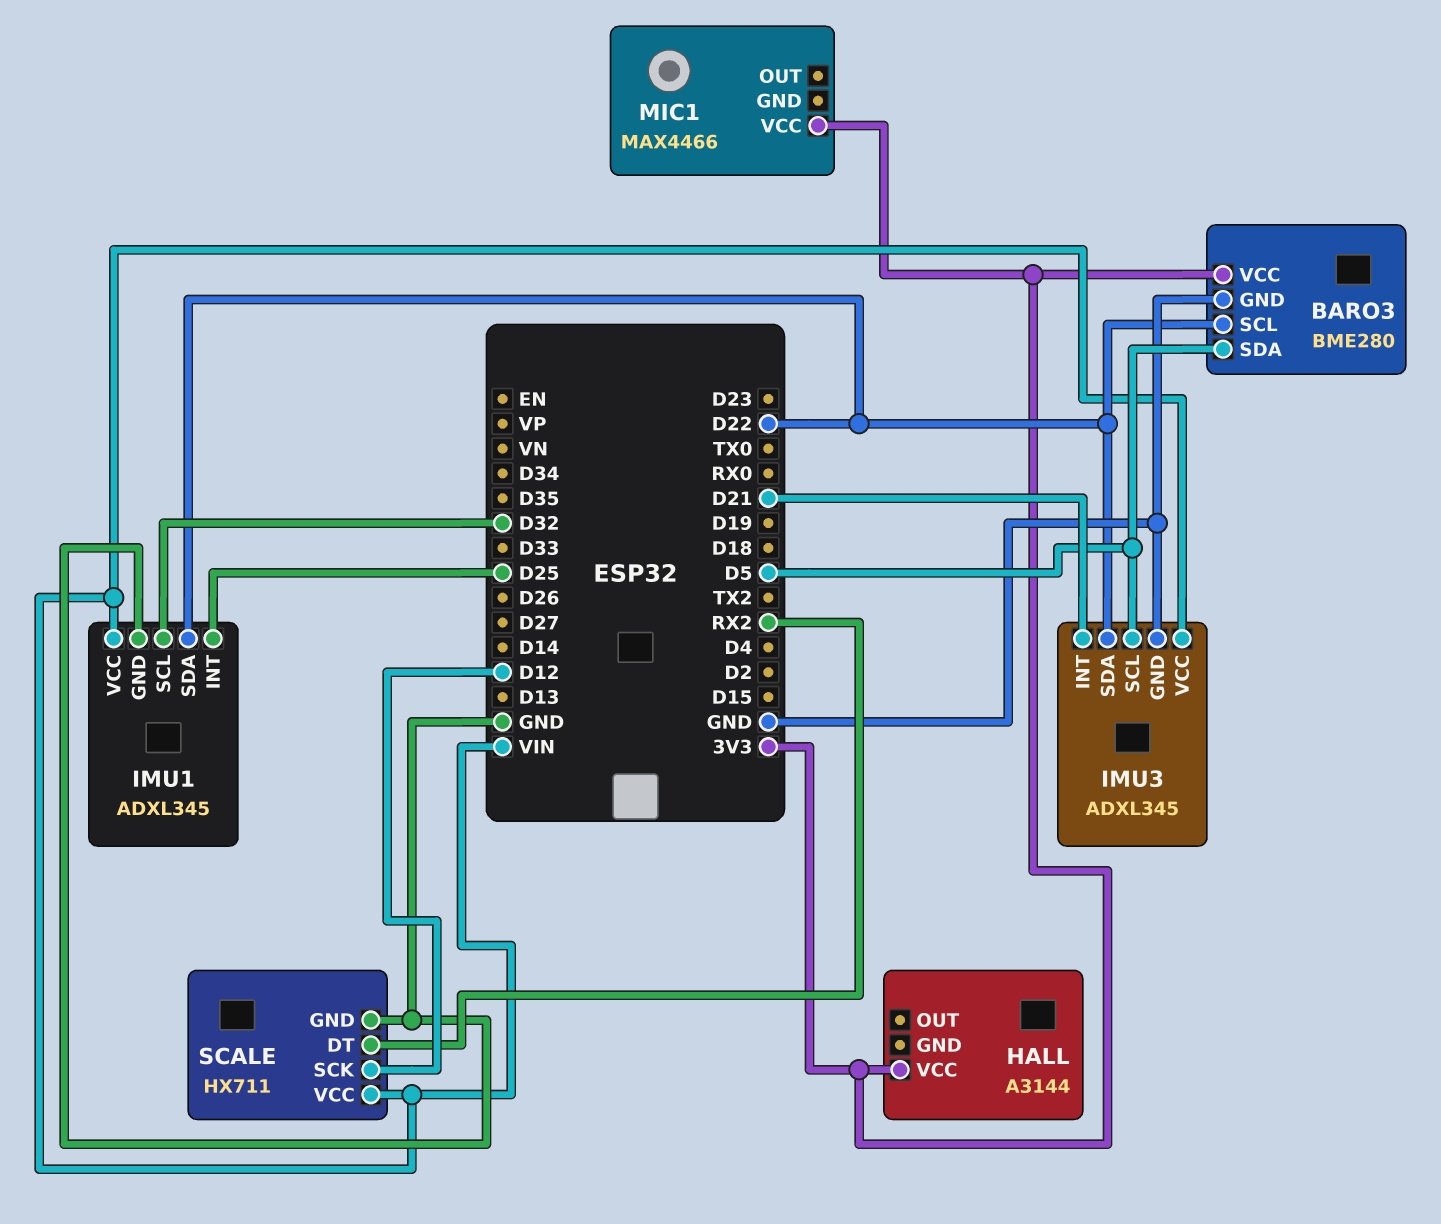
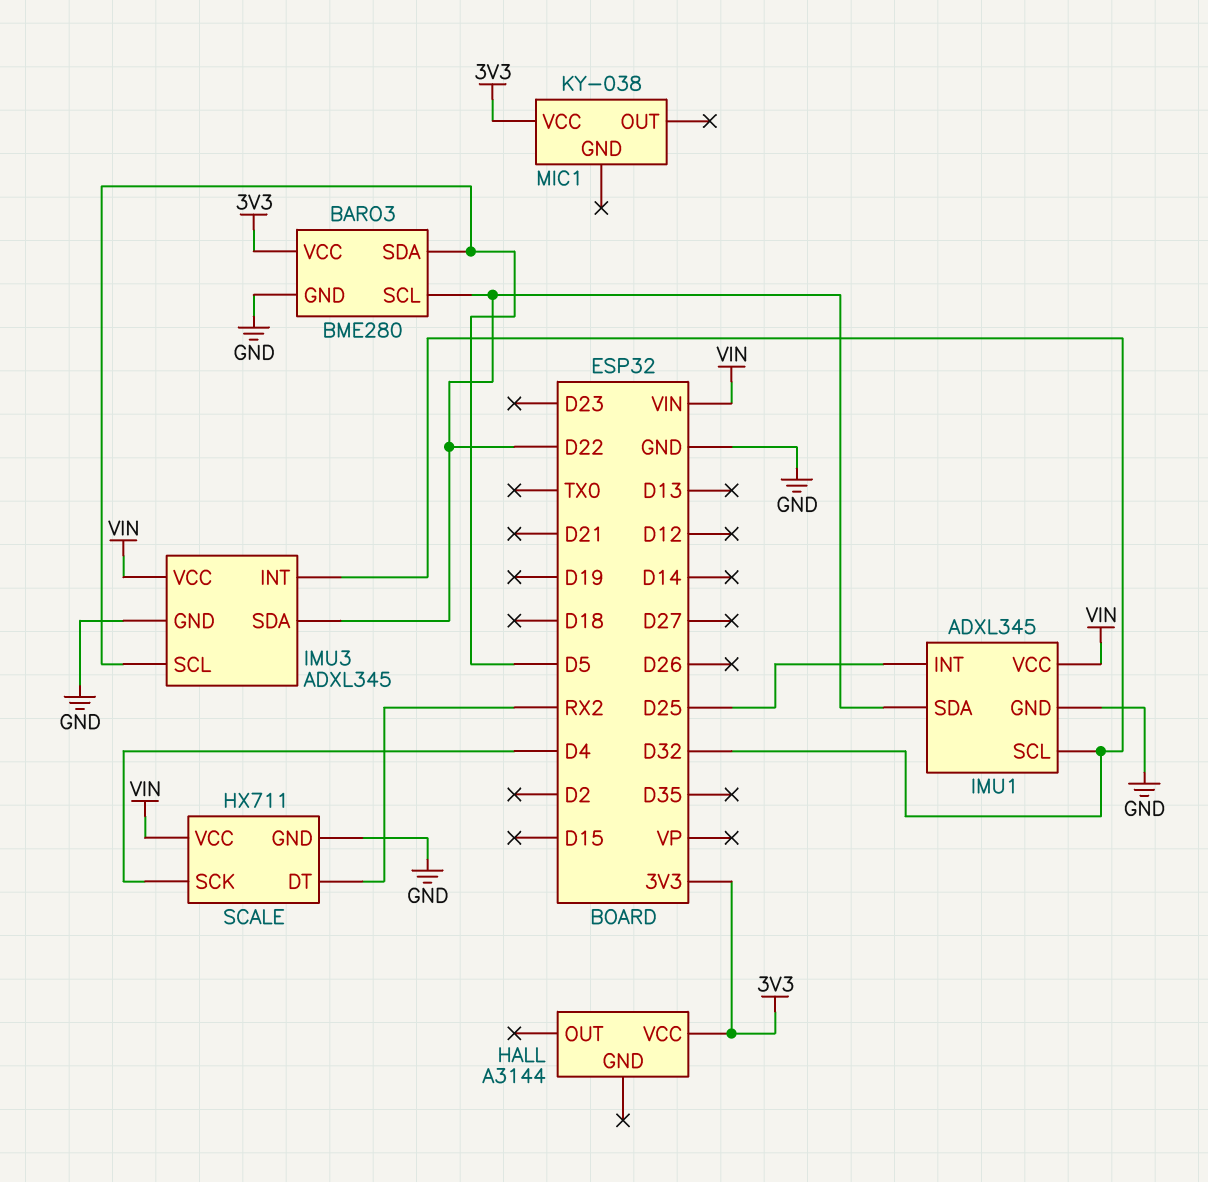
IMU3 pin INT: D21 -> D32
MIC1: MAX4466 -> KY-038
SCALE pin SCK: D12 -> D4

